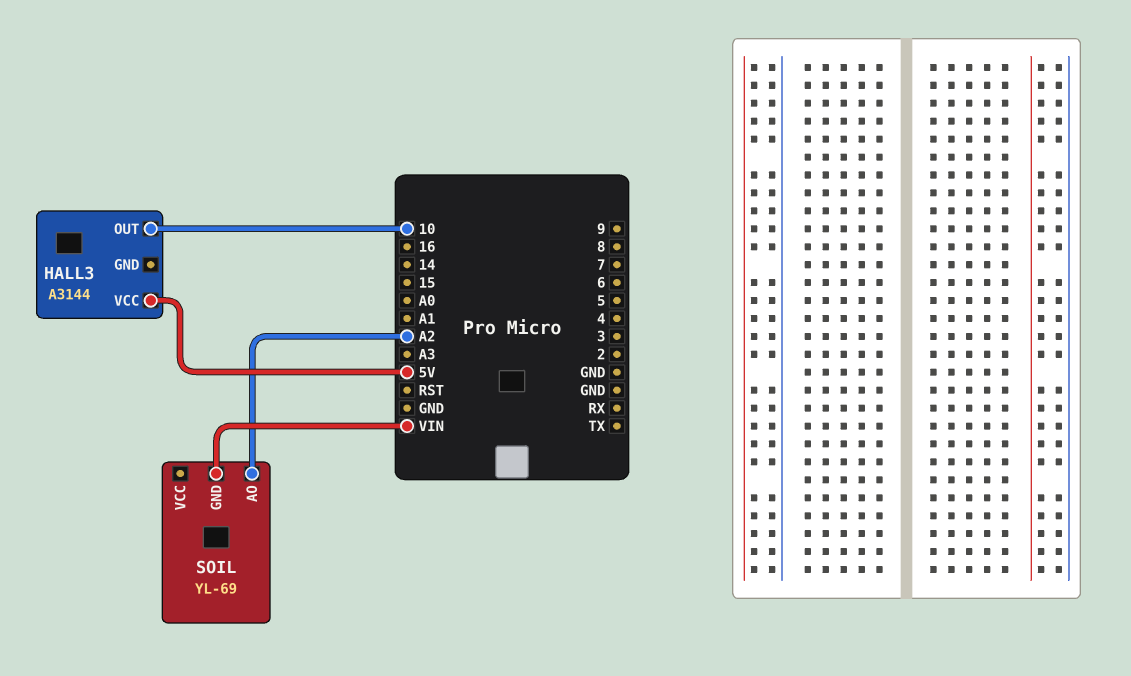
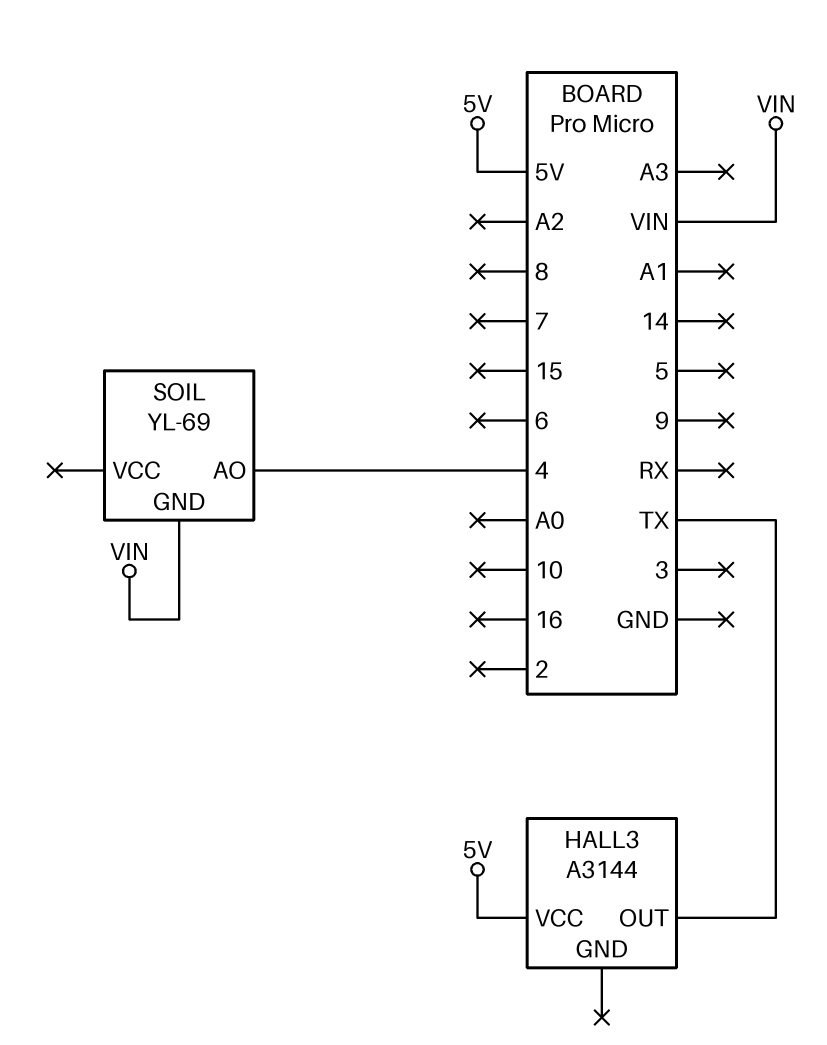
HALL3 pin OUT: 10 -> TX
SOIL pin AO: A2 -> 4

